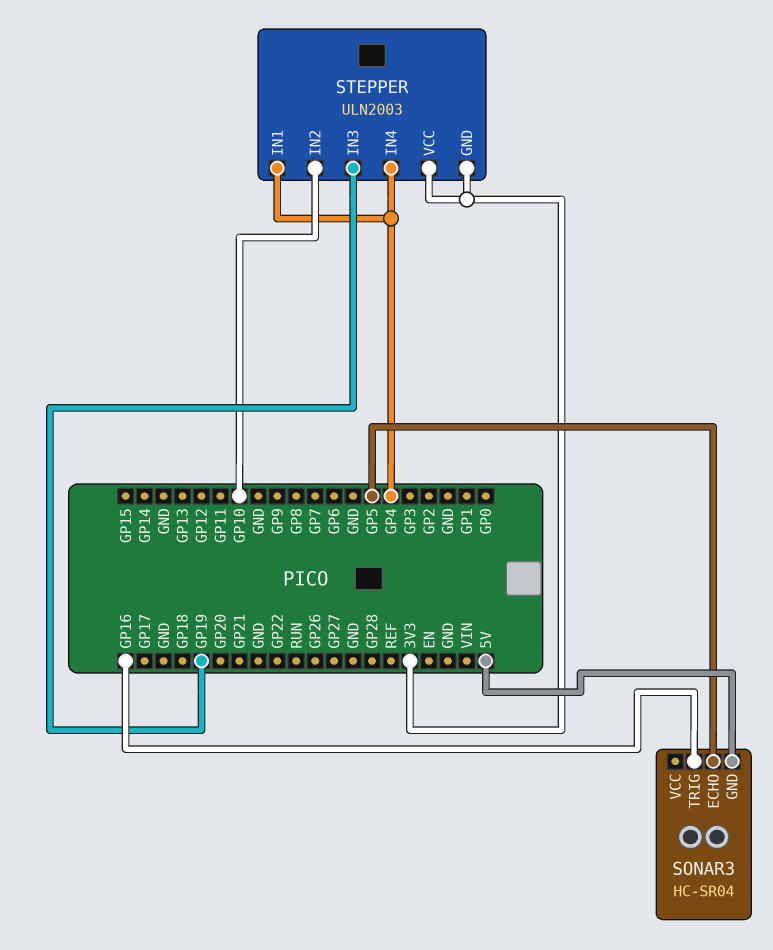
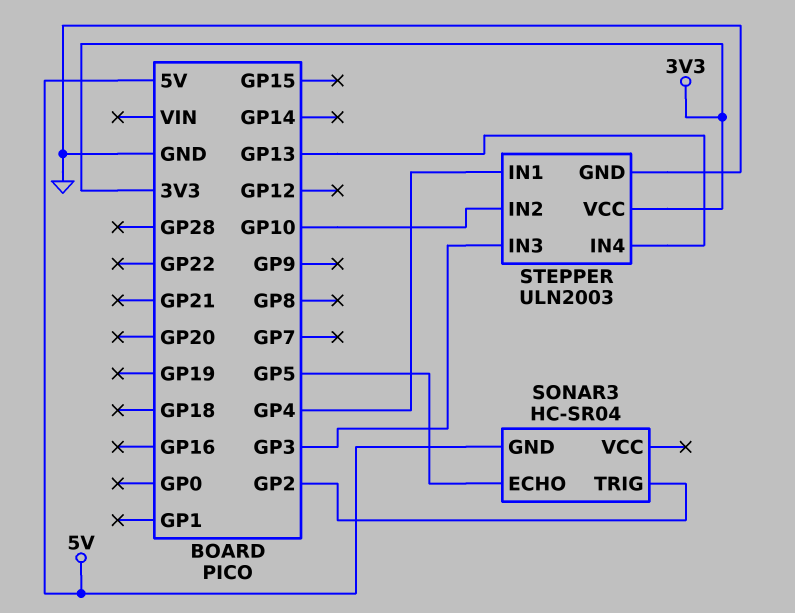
SONAR3 pin TRIG: GP16 -> GP2
STEPPER pin GND: 3V3 -> GND
STEPPER pin IN3: GP19 -> GP3
STEPPER pin IN4: GP4 -> GP13

